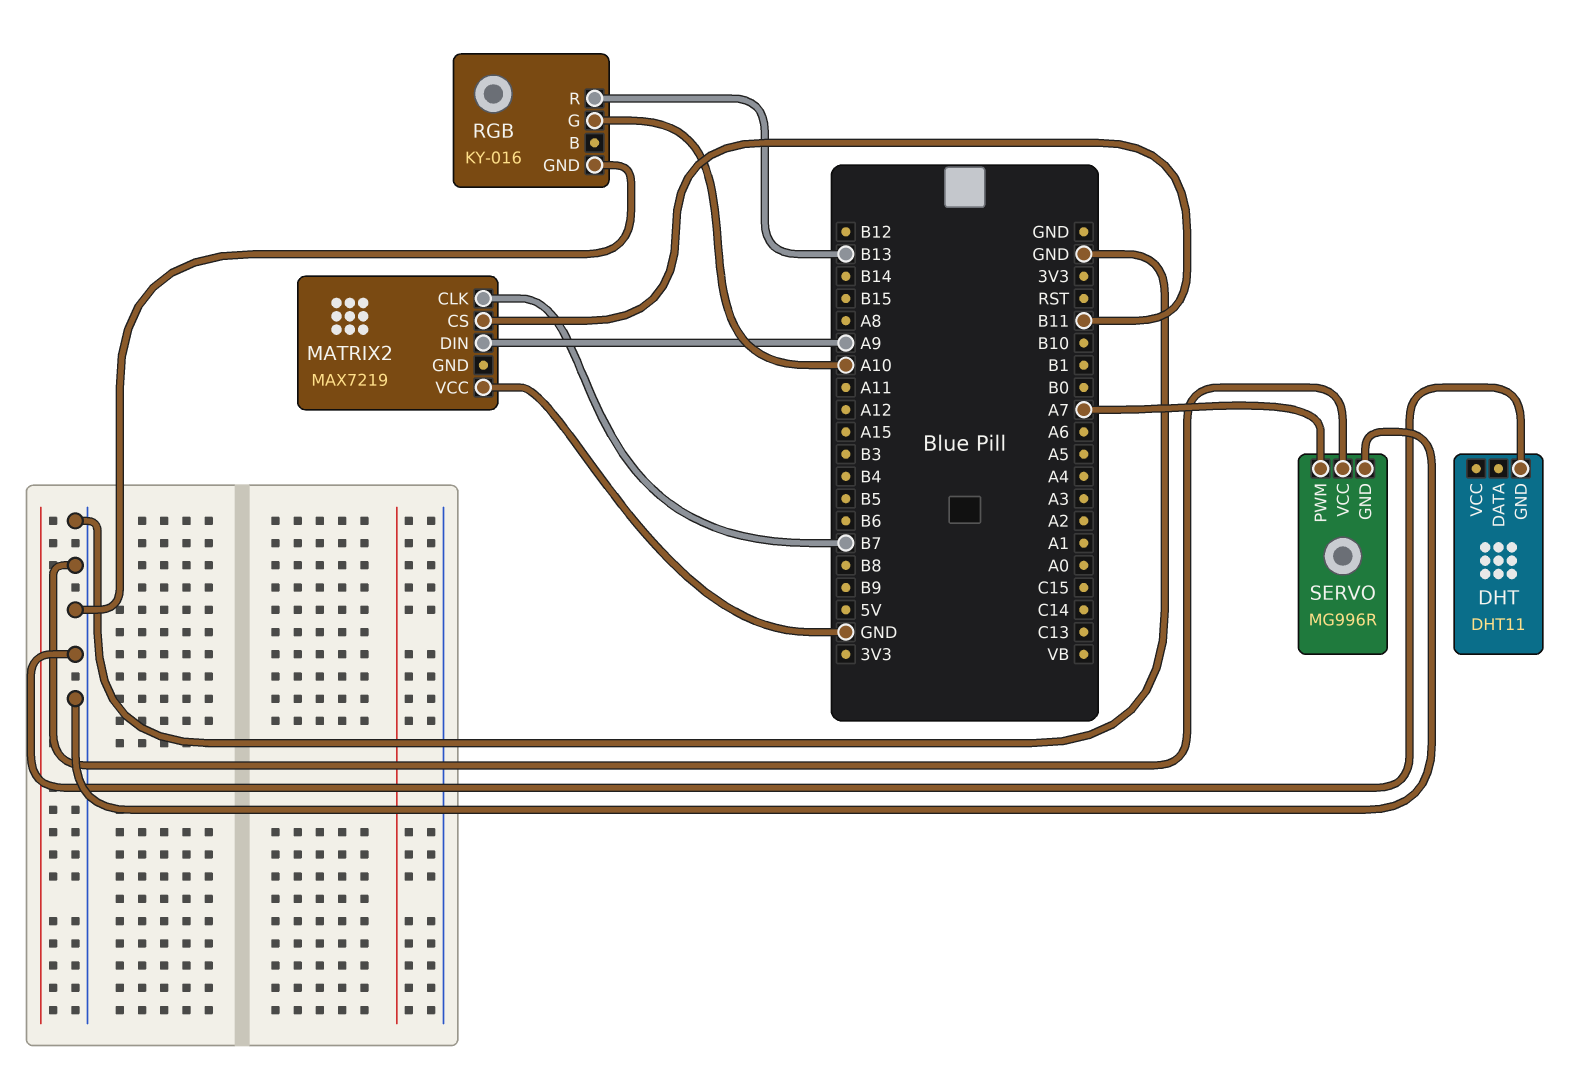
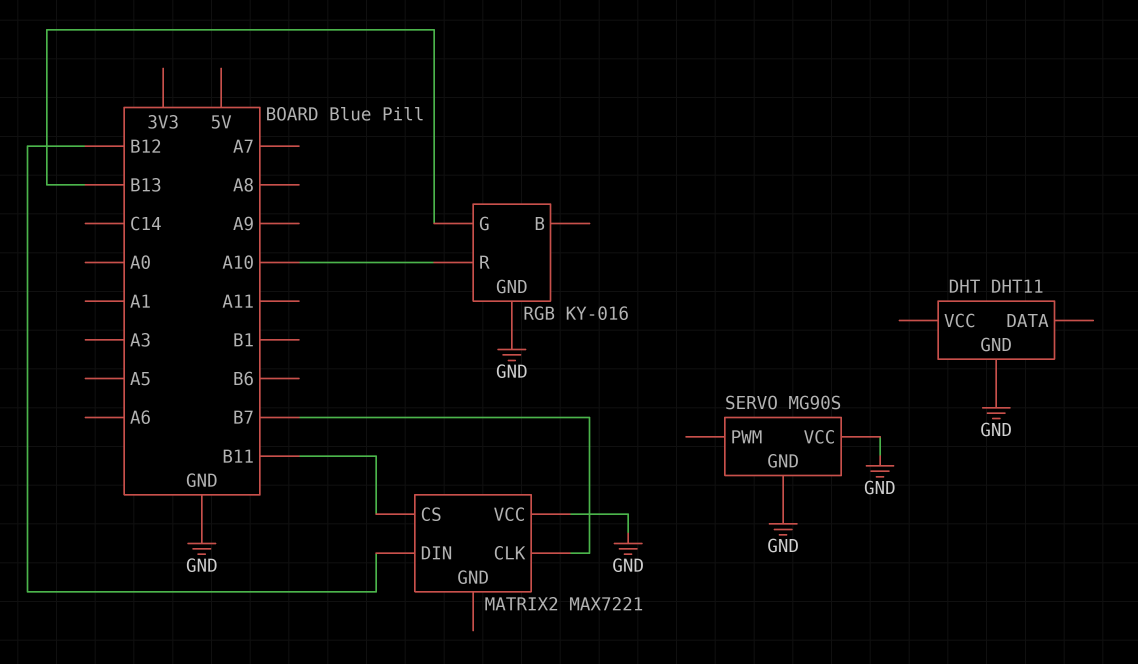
MATRIX2: MAX7219 -> MAX7221
MATRIX2 pin DIN: A9 -> B12
RGB pin G: A10 -> B13
RGB pin R: B13 -> A10
SERVO: MG996R -> MG90S
SERVO pin PWM: A7 -> none

